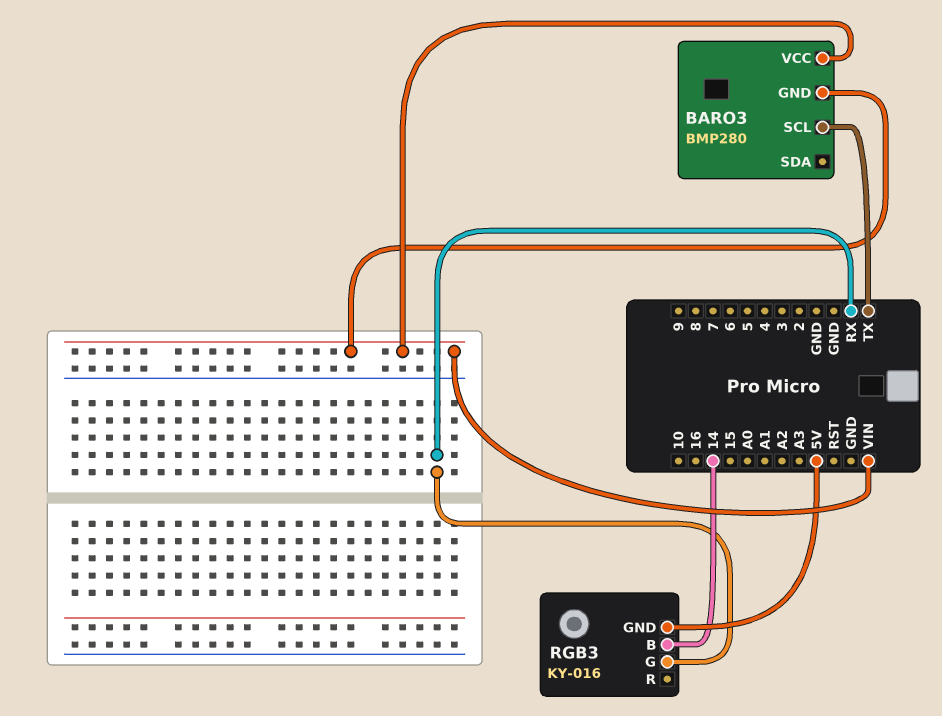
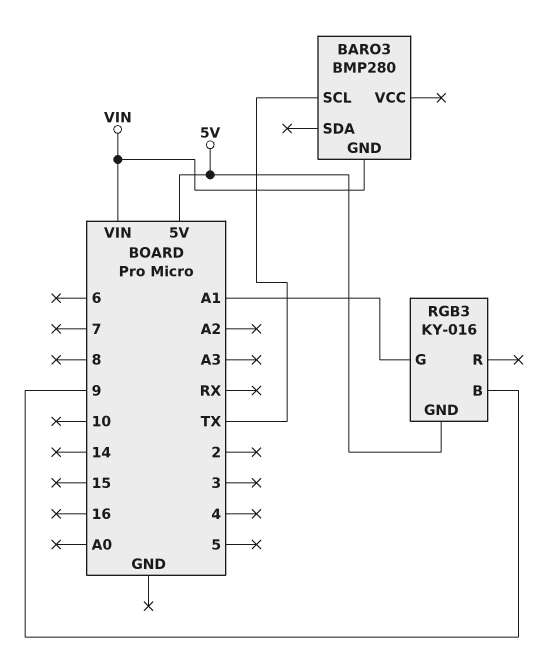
BARO3 pin VCC: VIN -> none
RGB3 pin B: 14 -> 9
RGB3 pin G: RX -> A1

